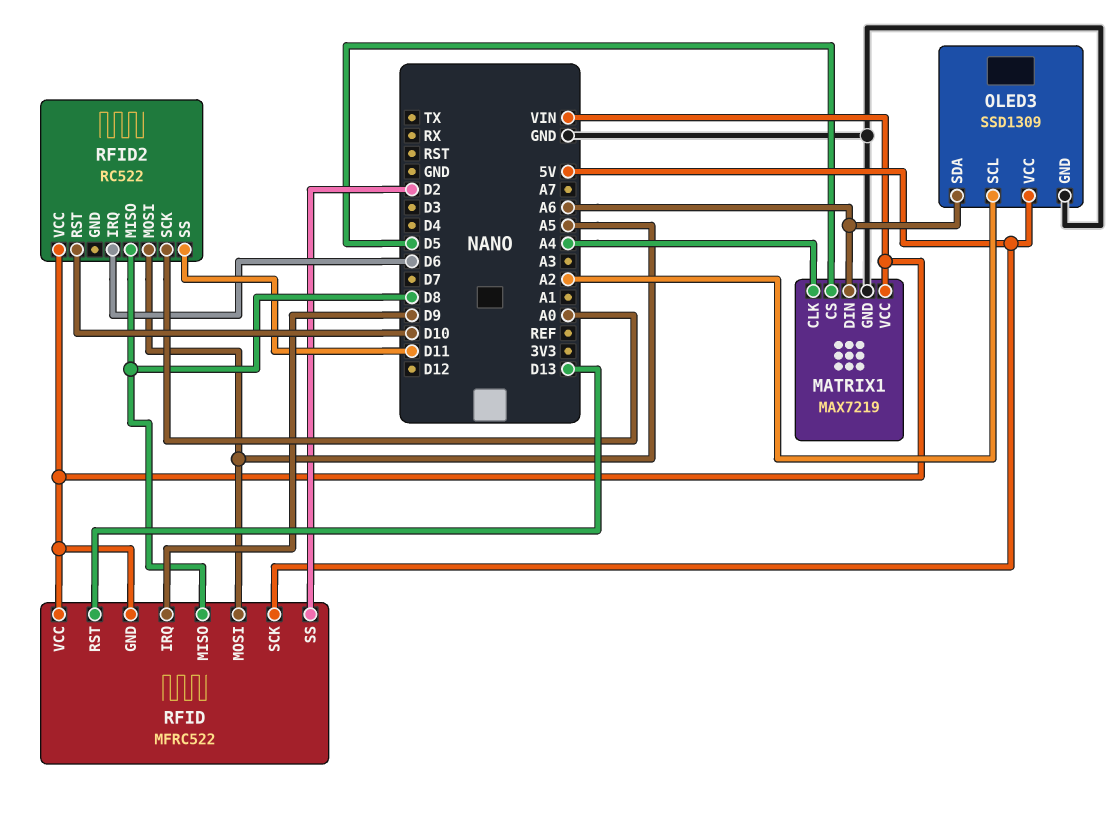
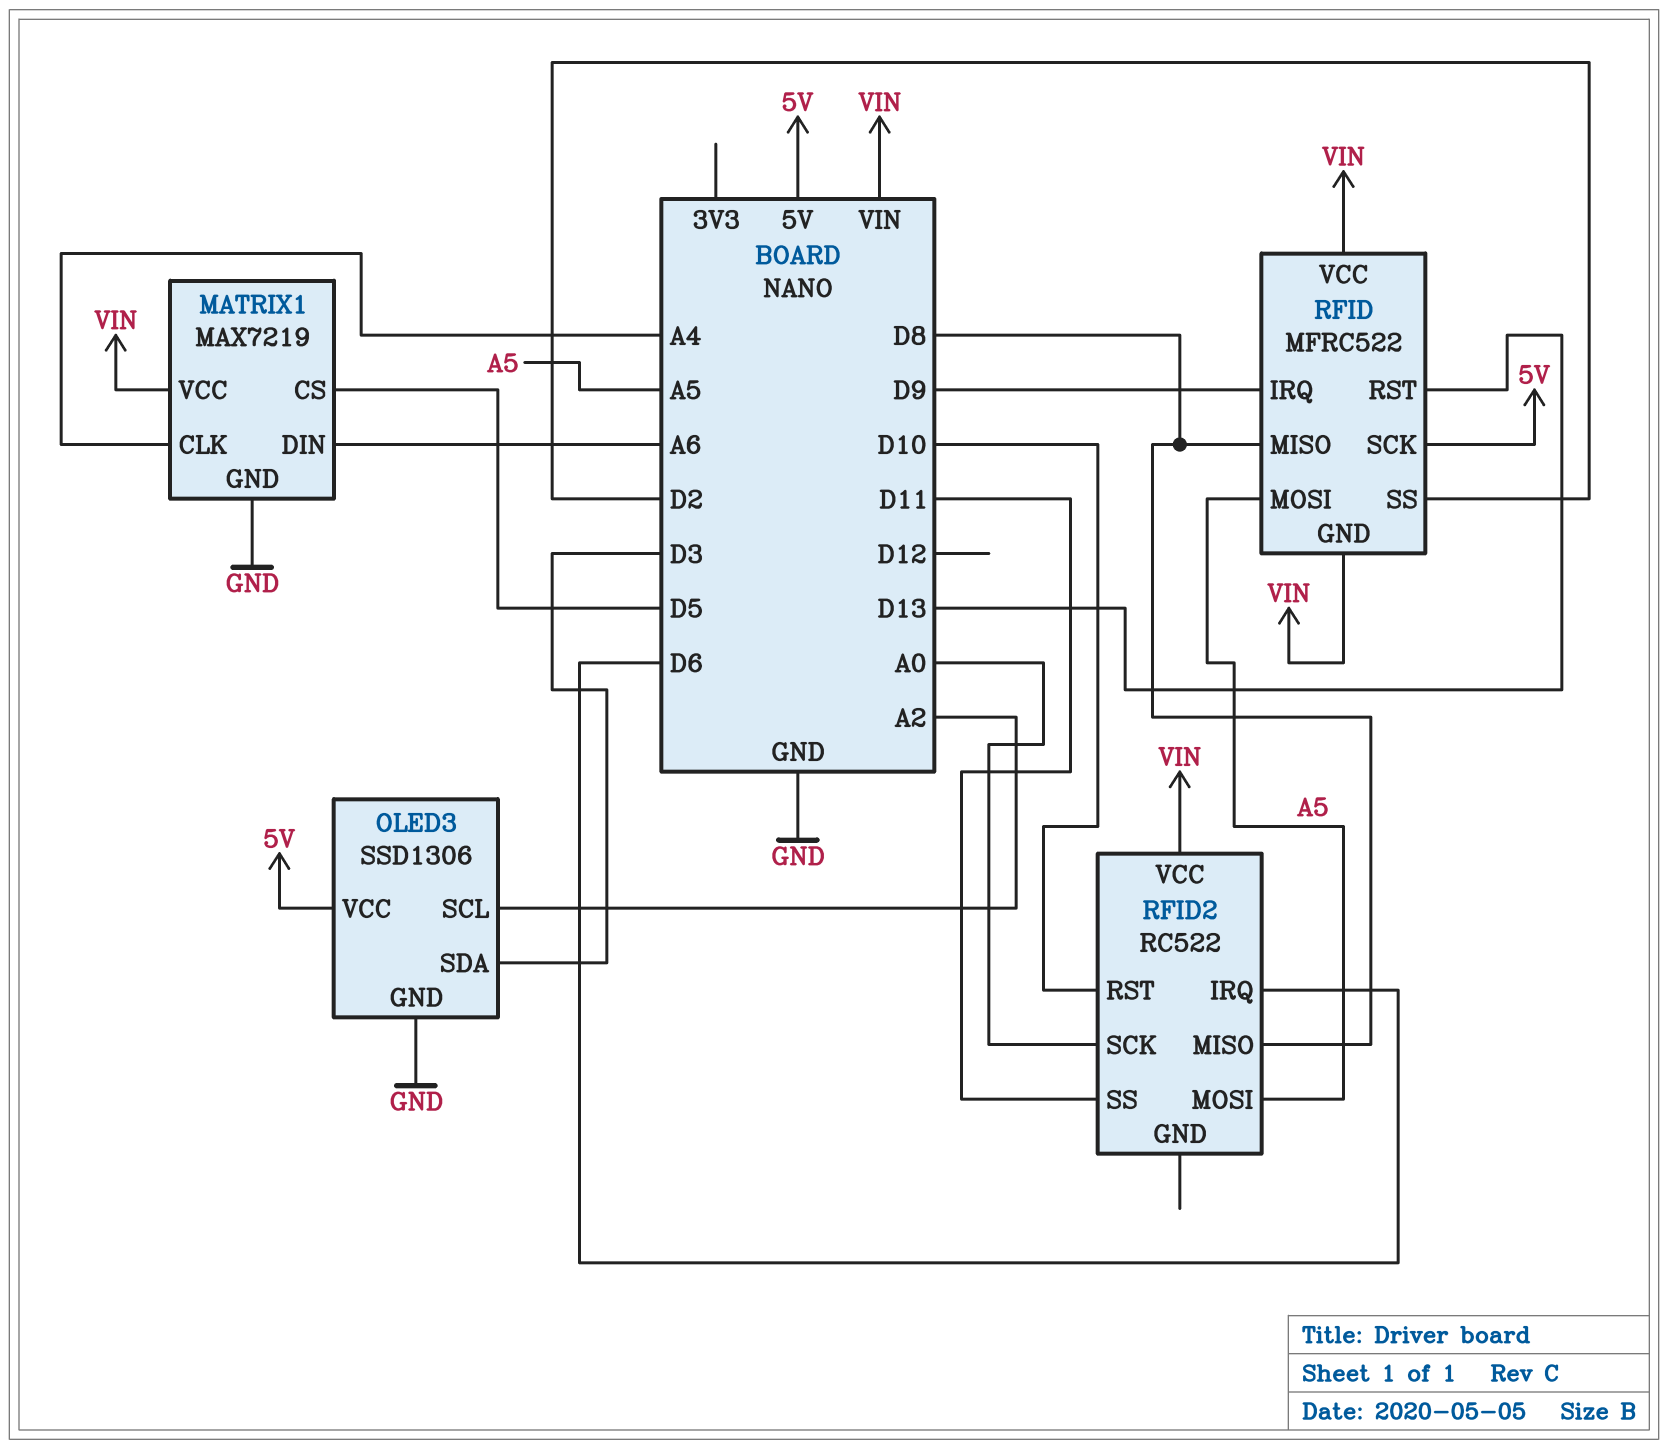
OLED3: SSD1309 -> SSD1306
OLED3 pin SDA: A6 -> D3

